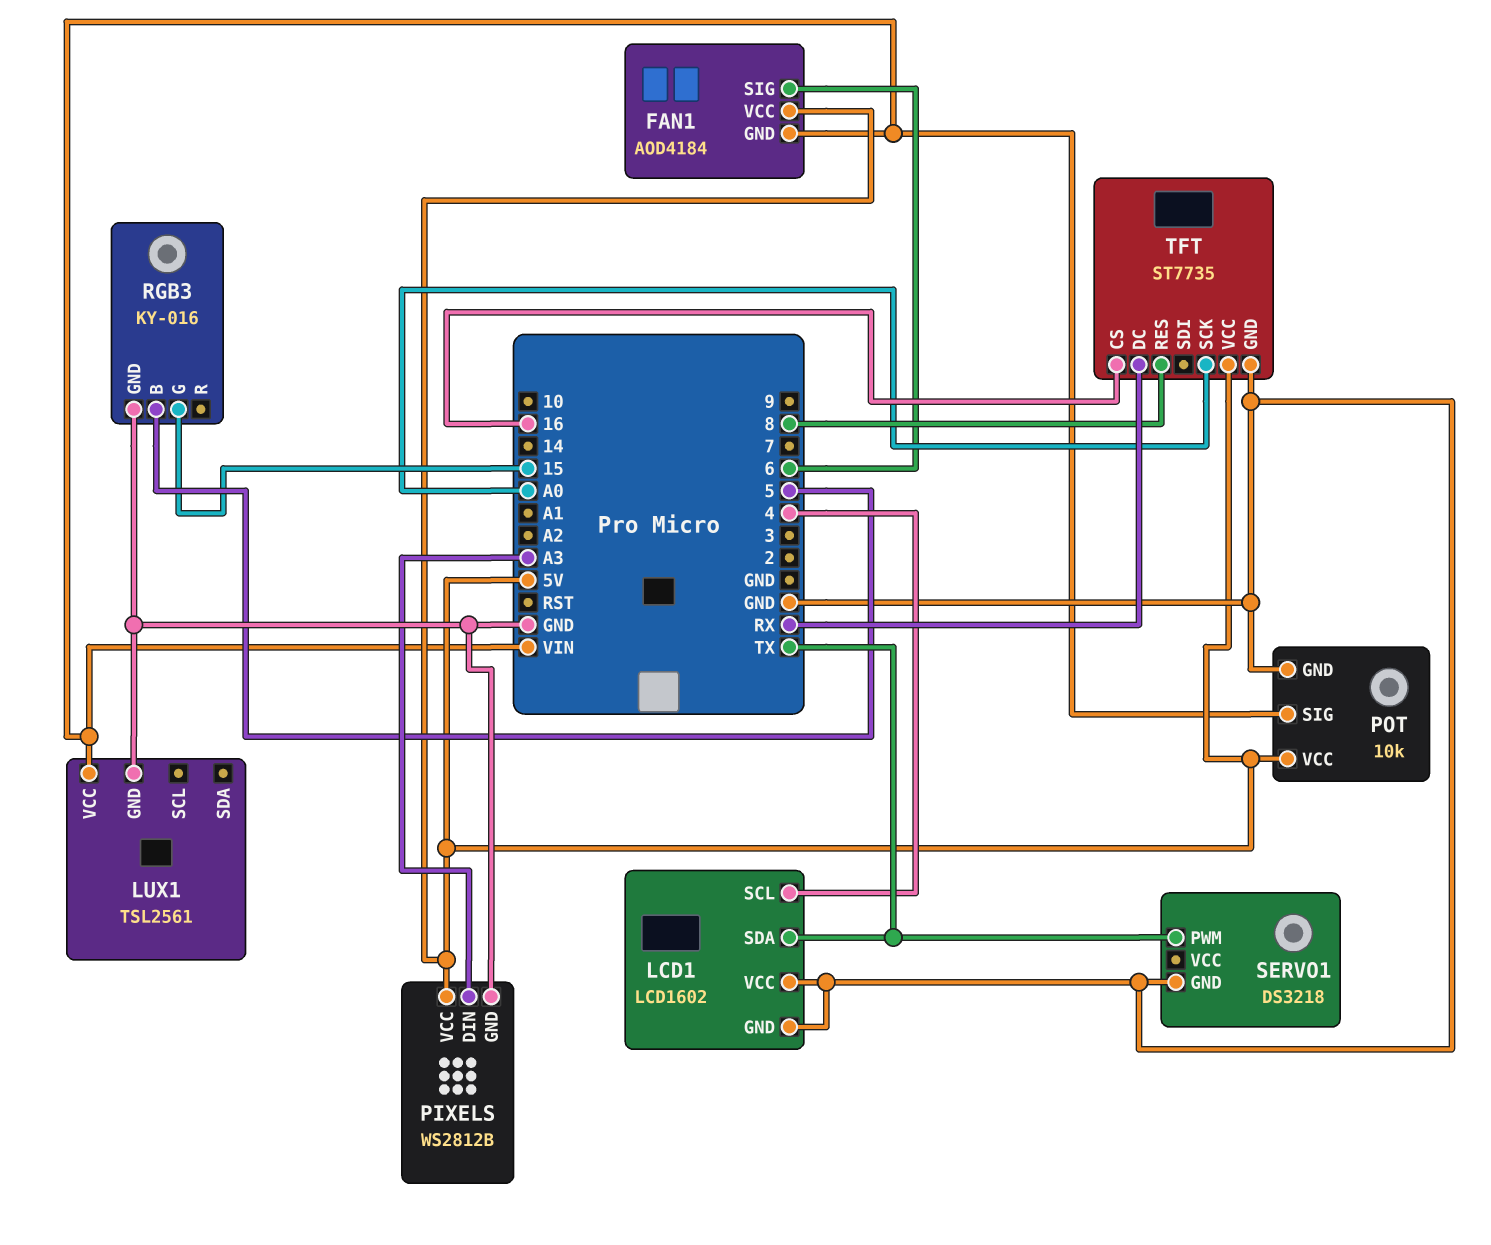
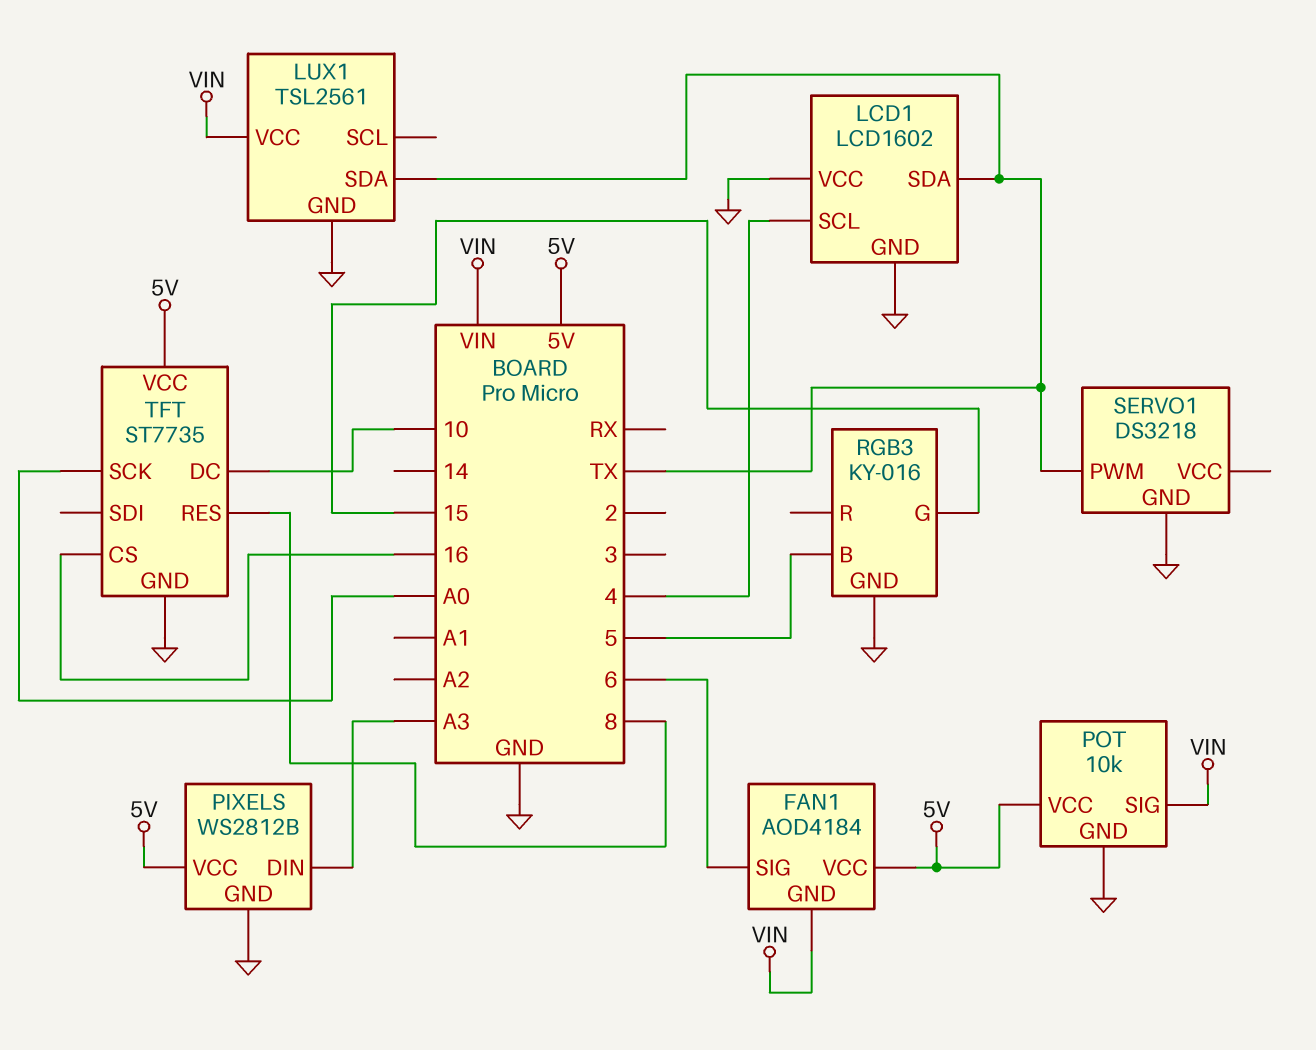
LUX1 pin SDA: none -> TX
TFT pin DC: RX -> 10

